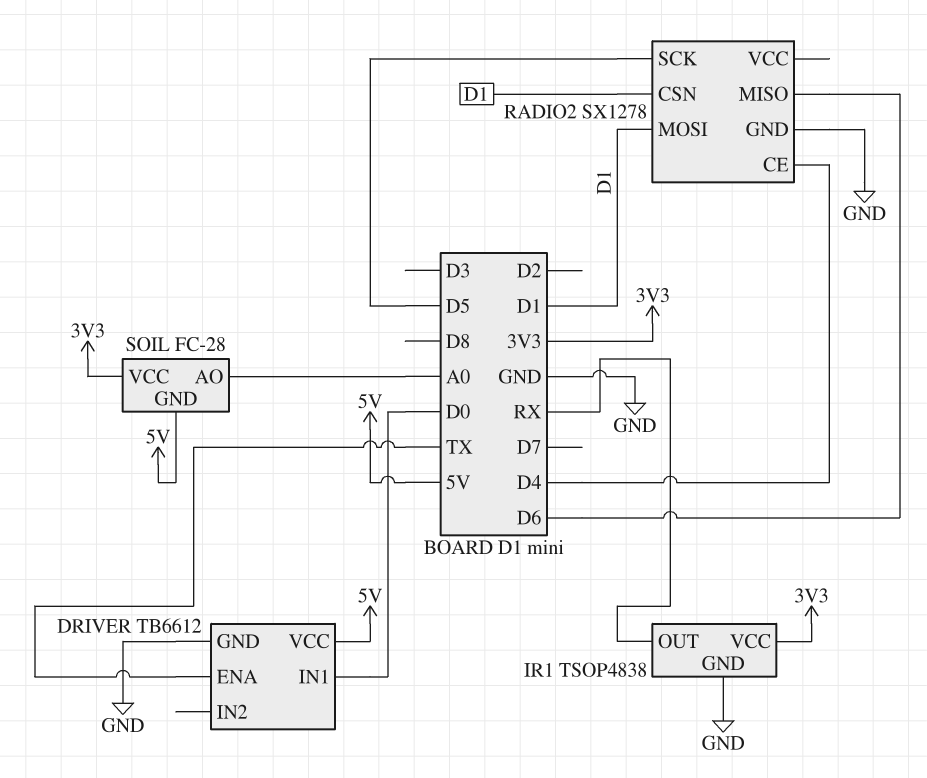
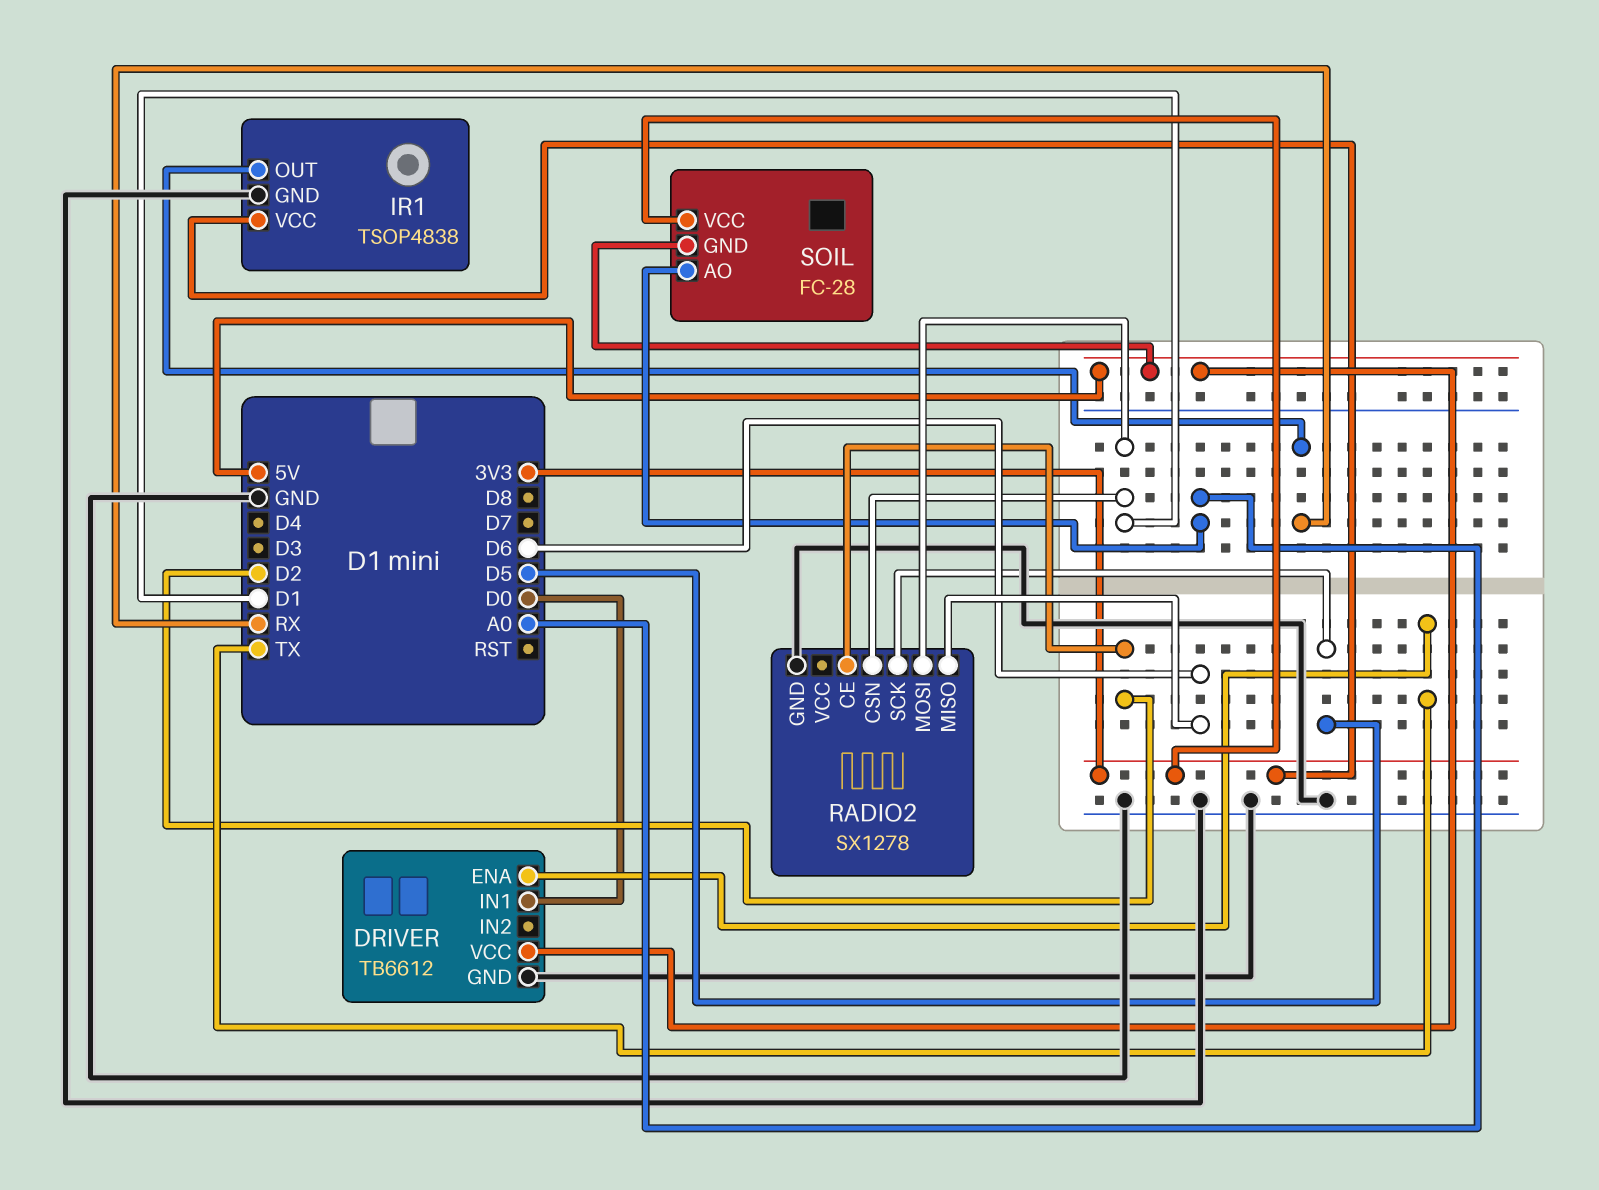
RADIO2 pin CE: D4 -> D2

